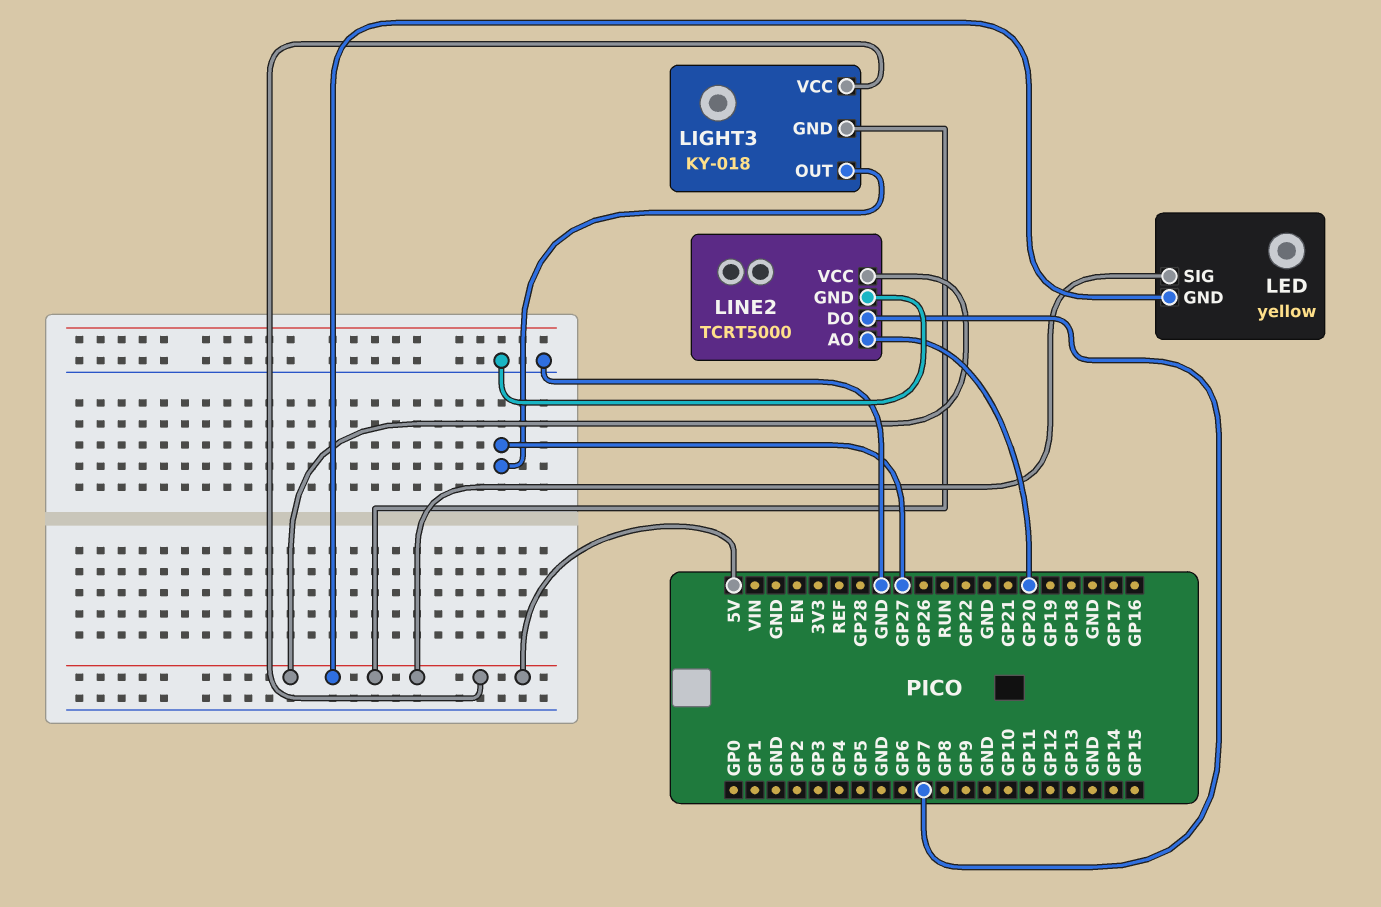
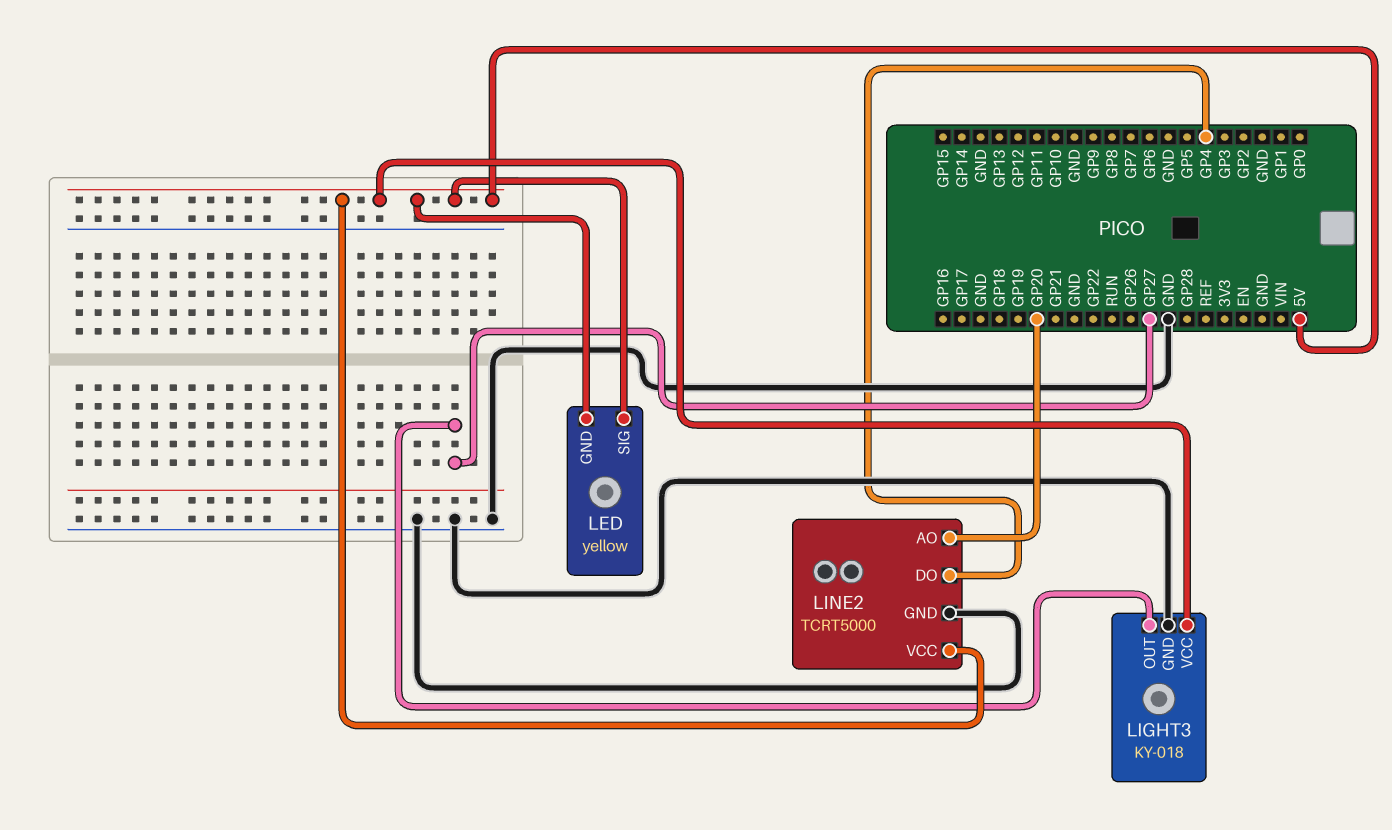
LIGHT3 pin GND: 5V -> GND
LINE2 pin DO: GP7 -> GP4

